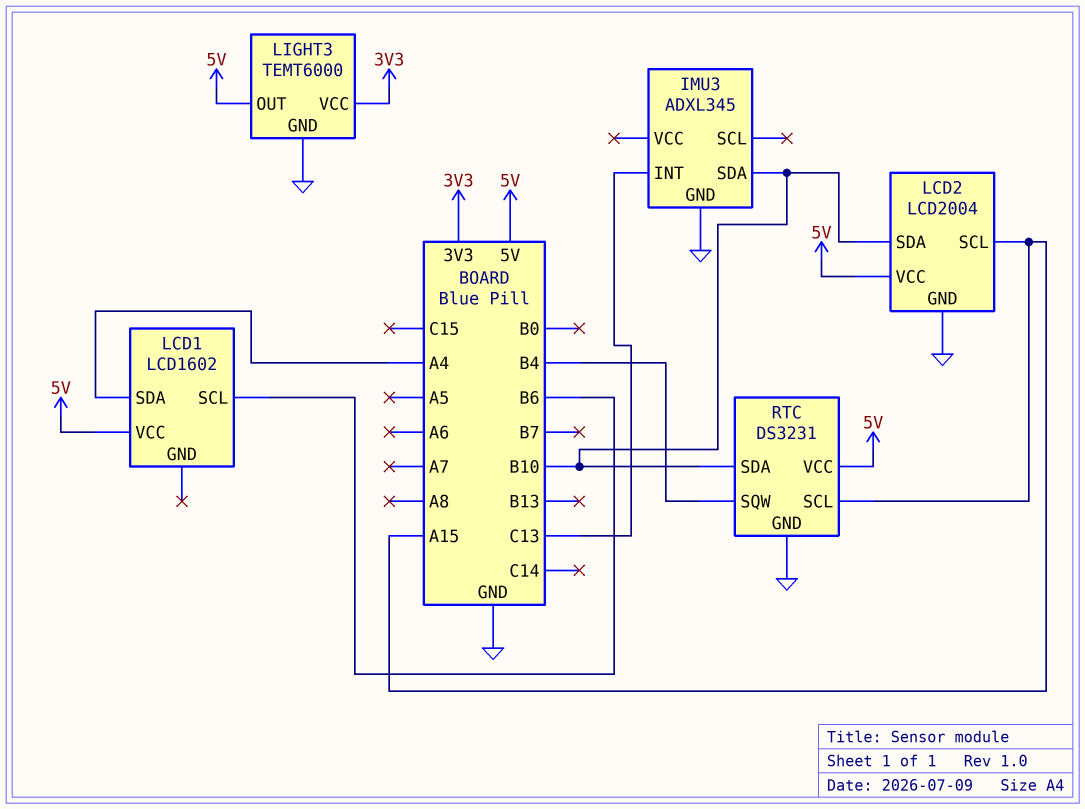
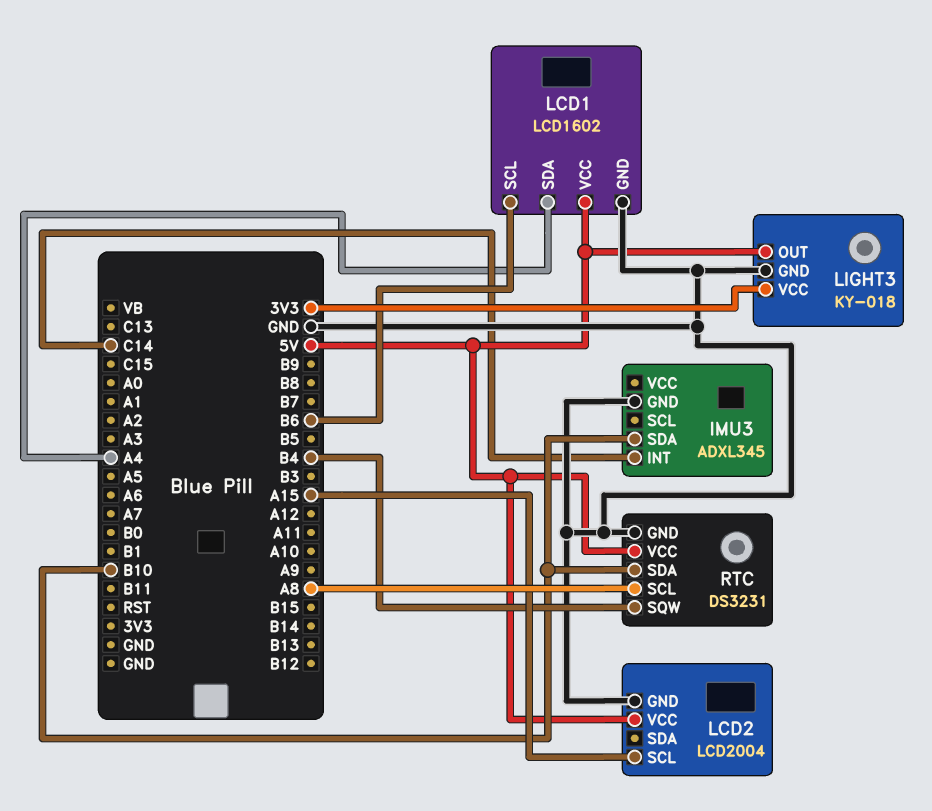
IMU3 pin INT: C13 -> C14
LCD1 pin GND: none -> GND
LCD2 pin SDA: B10 -> none
LIGHT3: TEMT6000 -> KY-018
RTC pin SCL: A15 -> A8

